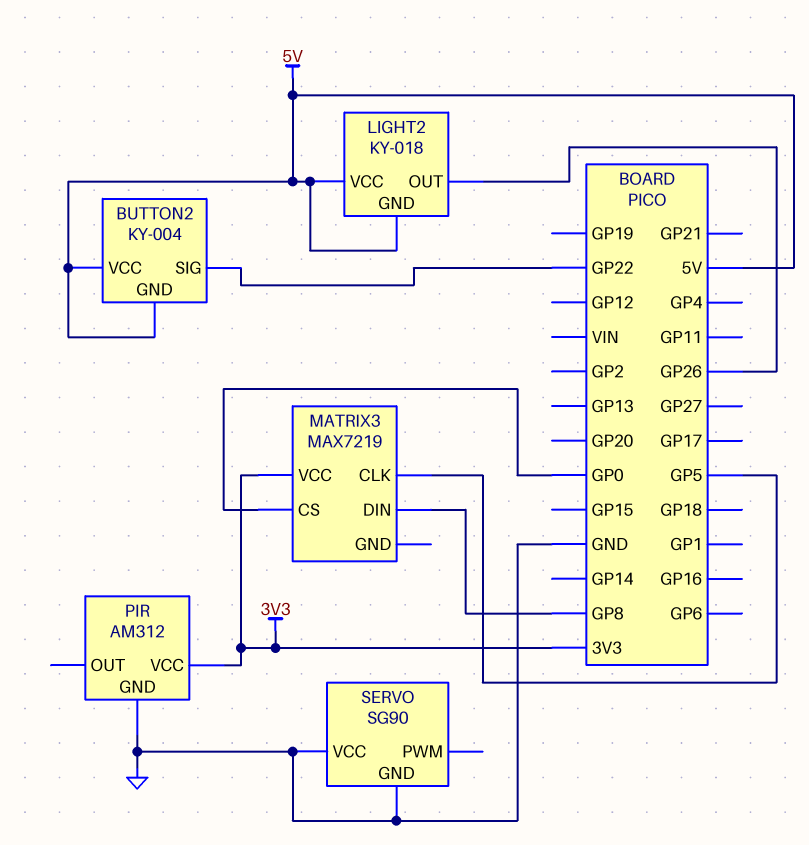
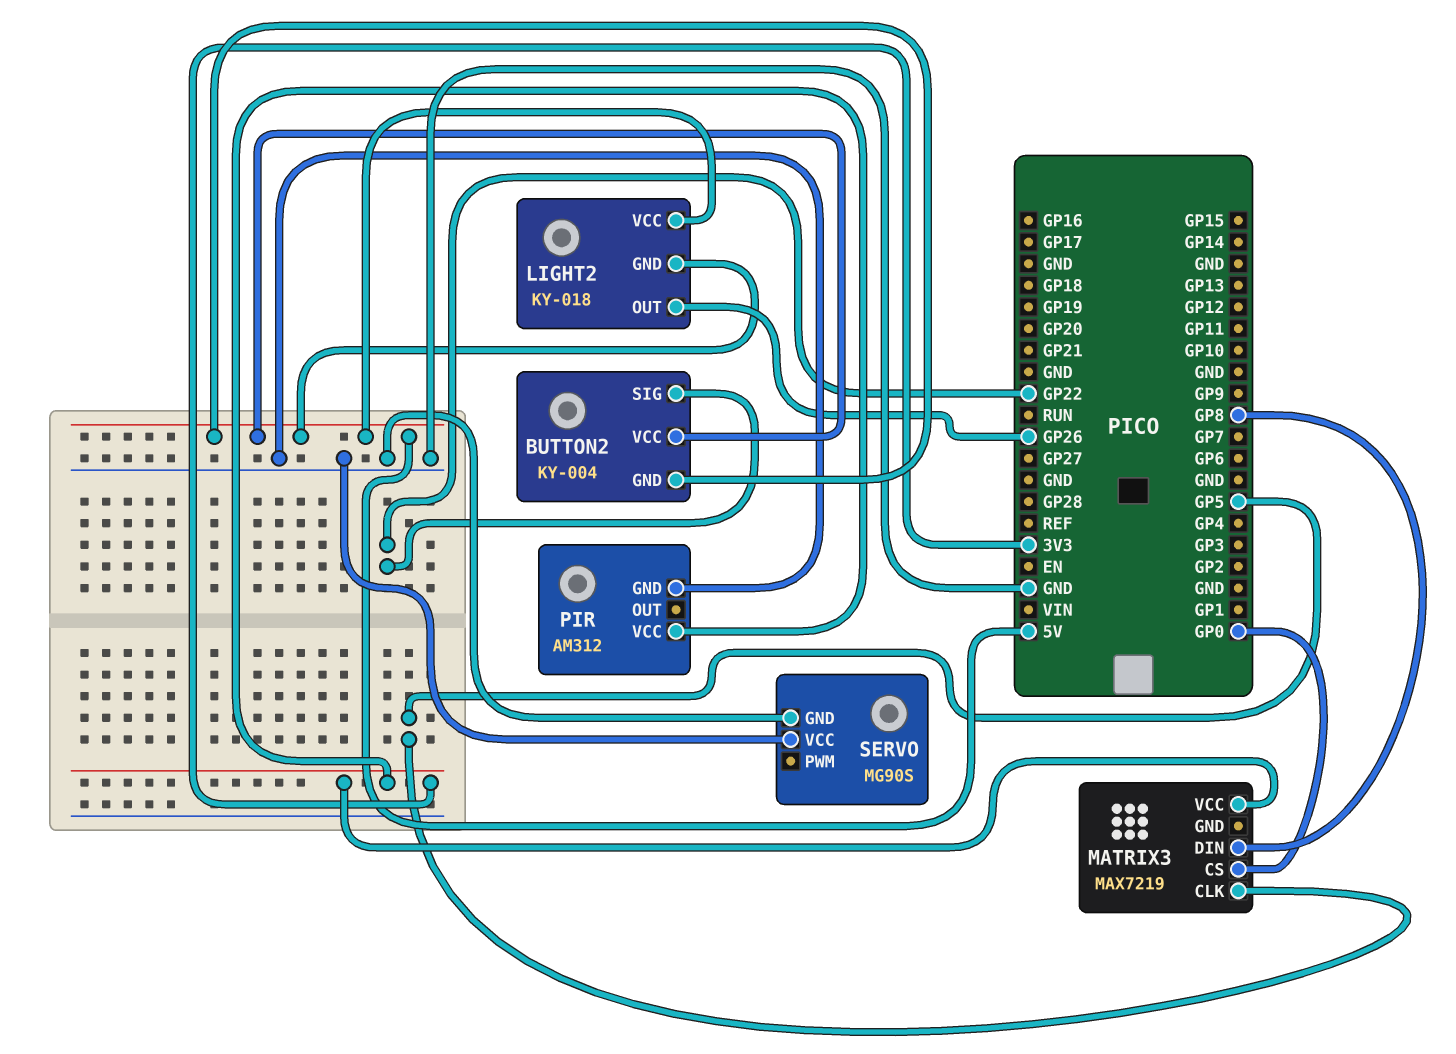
SERVO: SG90 -> MG90S

